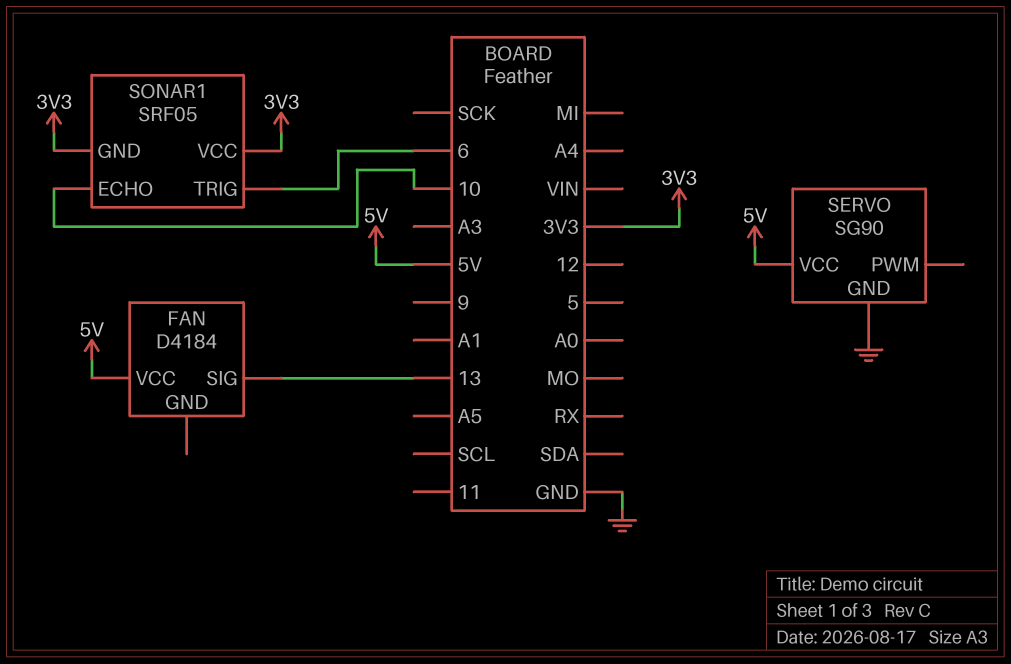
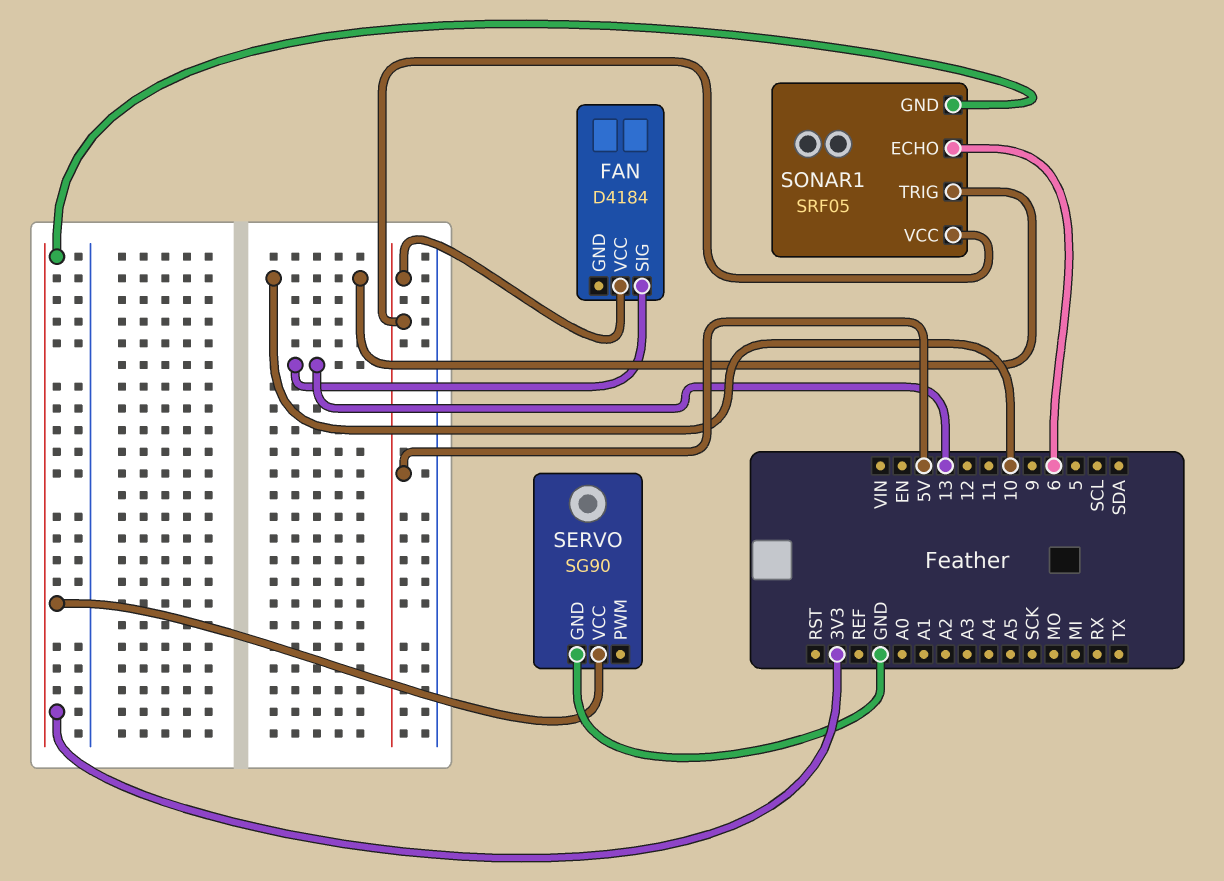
SERVO pin VCC: 5V -> 3V3
SONAR1 pin ECHO: 10 -> 6
SONAR1 pin TRIG: 6 -> 10
SONAR1 pin VCC: 3V3 -> 5V

